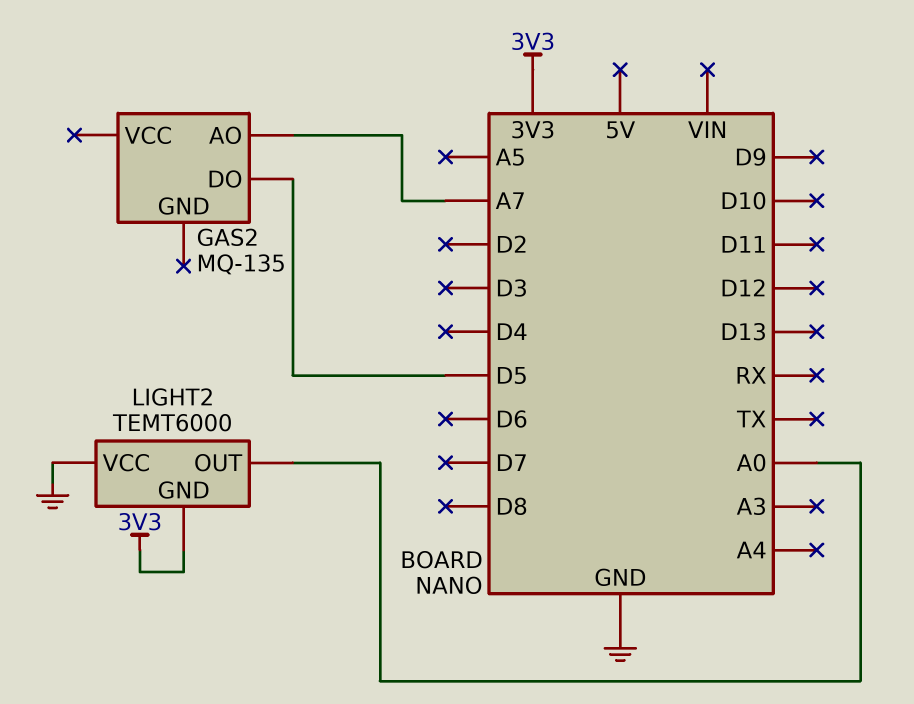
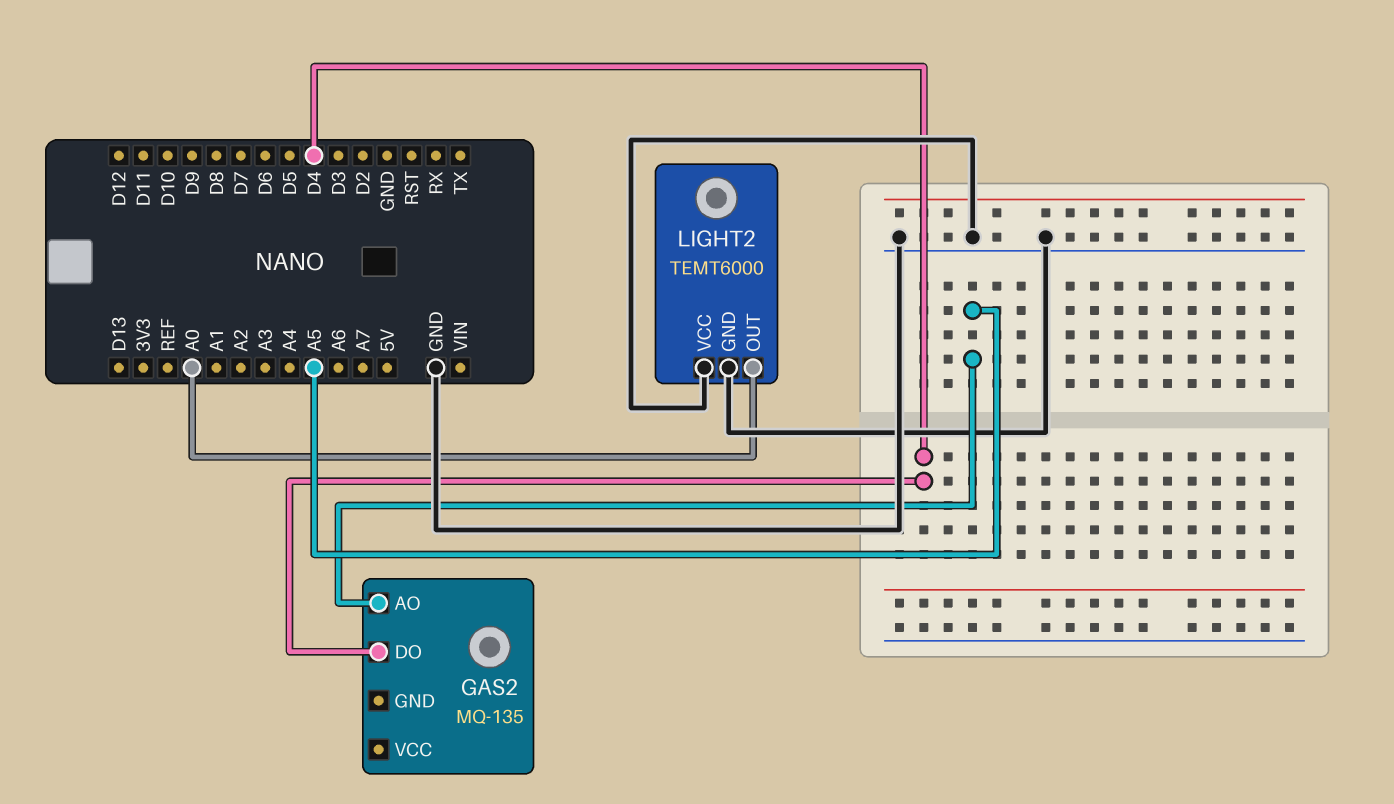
GAS2 pin AO: A7 -> A5
GAS2 pin DO: D5 -> D4
LIGHT2 pin GND: 3V3 -> GND

